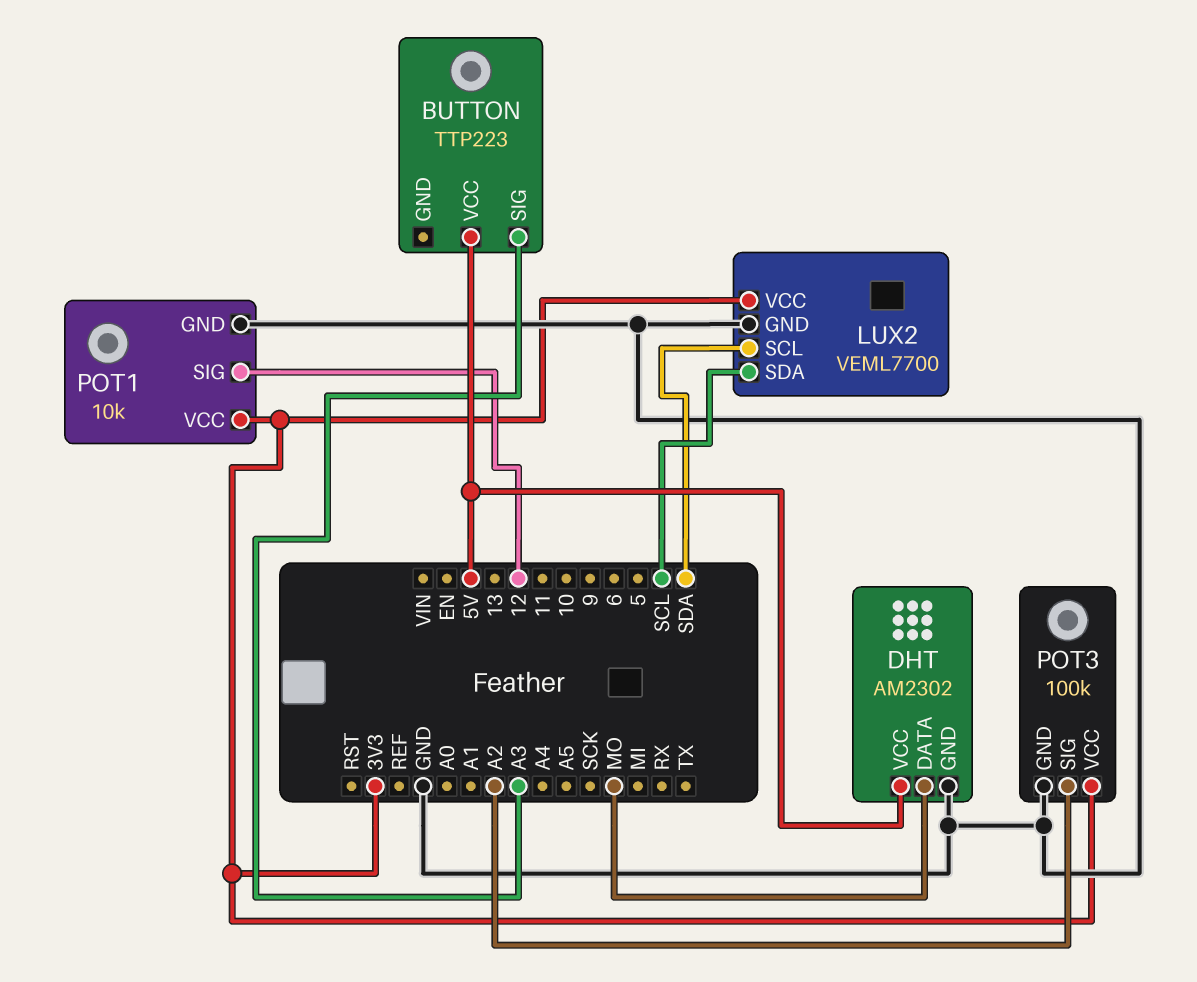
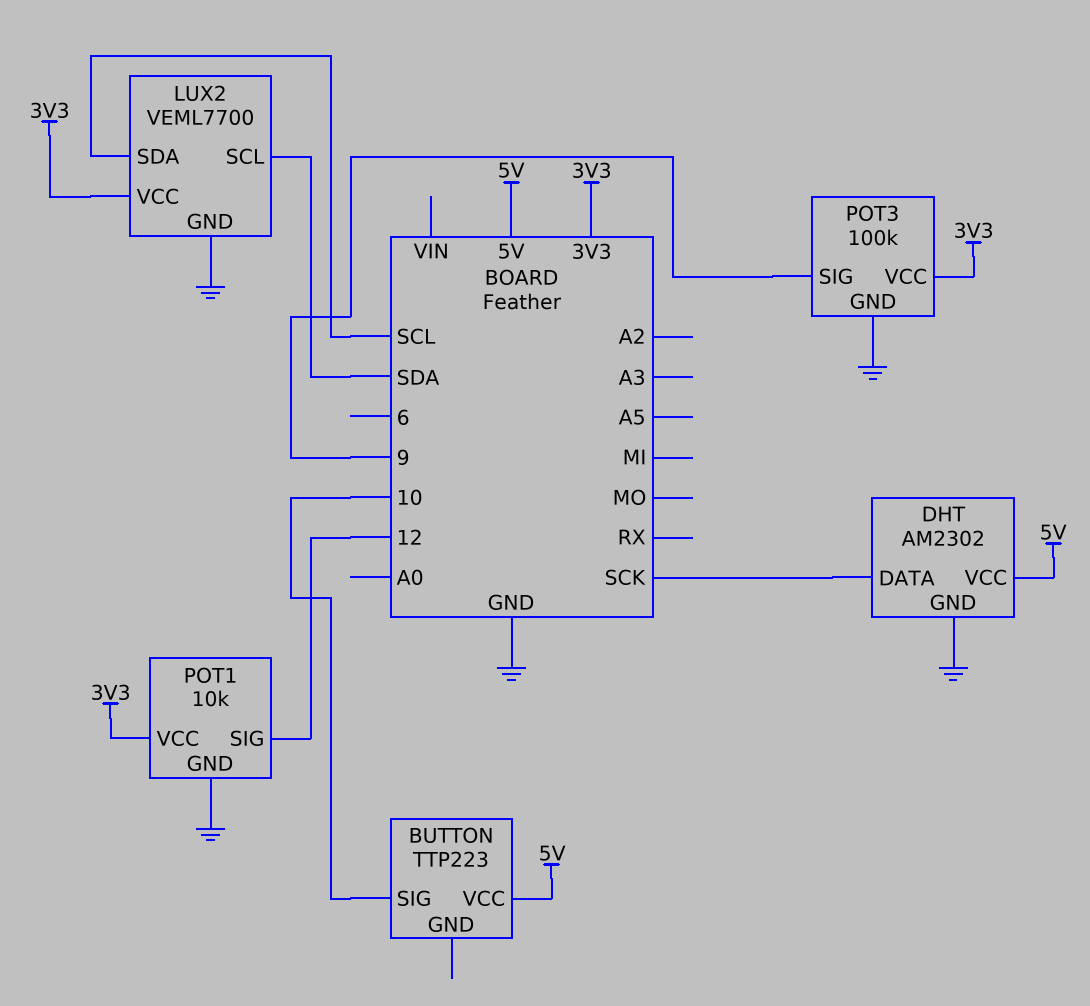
BUTTON pin SIG: A3 -> 10
DHT pin DATA: MO -> SCK
POT3 pin SIG: A2 -> 9

